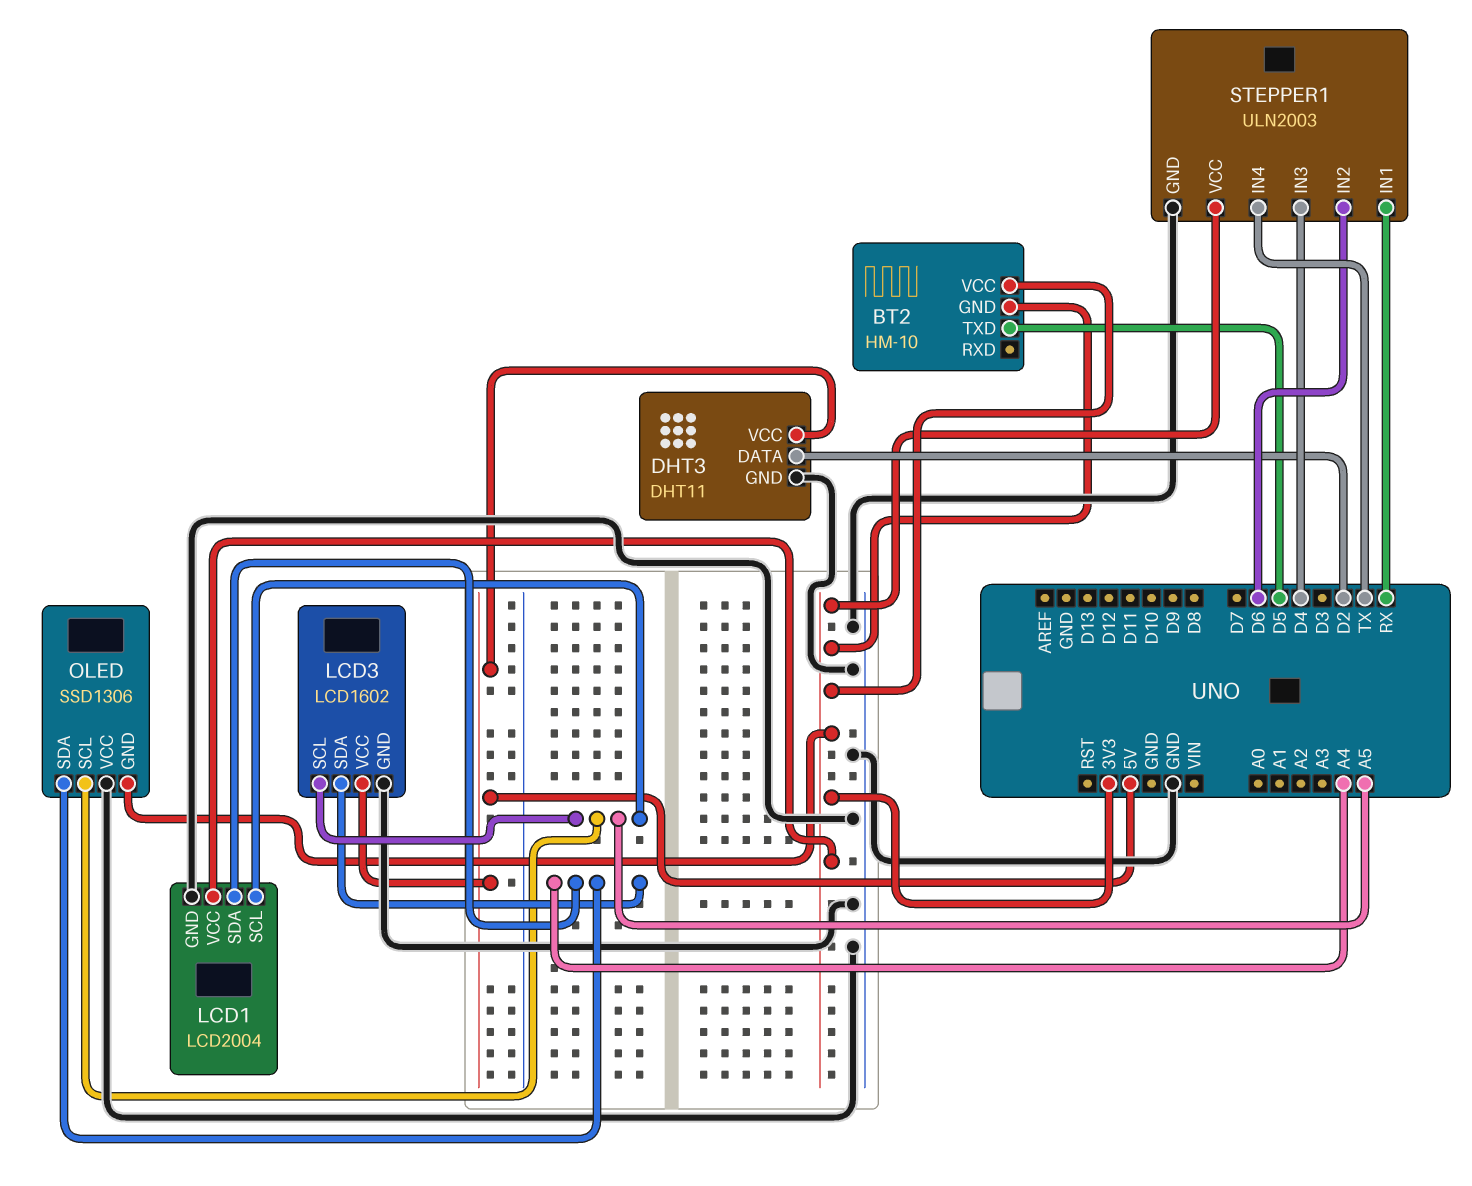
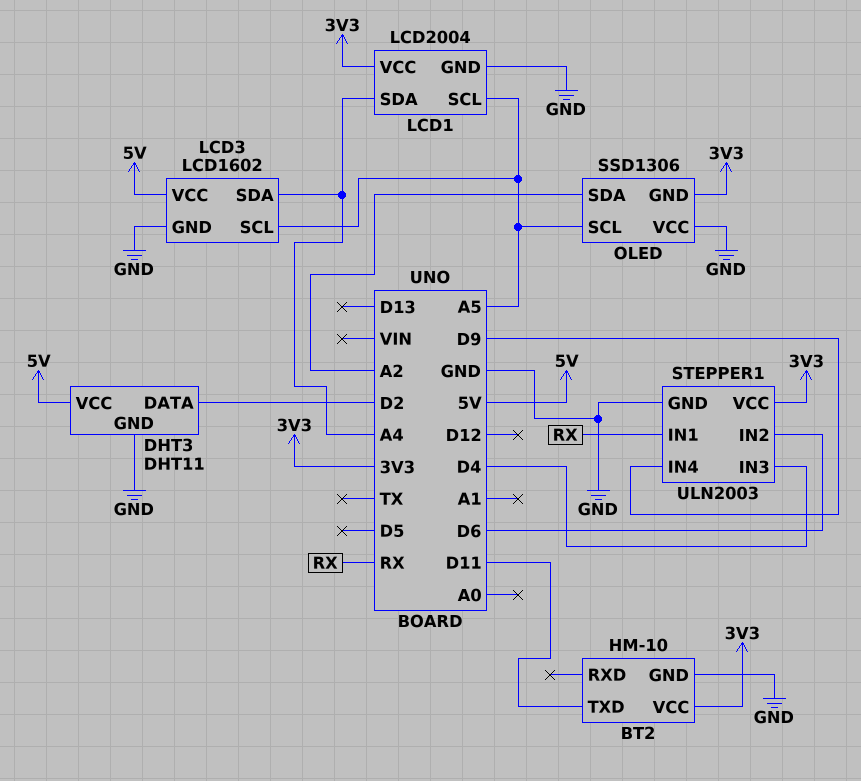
BT2 pin GND: 3V3 -> GND
BT2 pin TXD: D5 -> D11
OLED pin SDA: A4 -> A2
STEPPER1 pin IN4: TX -> D9

